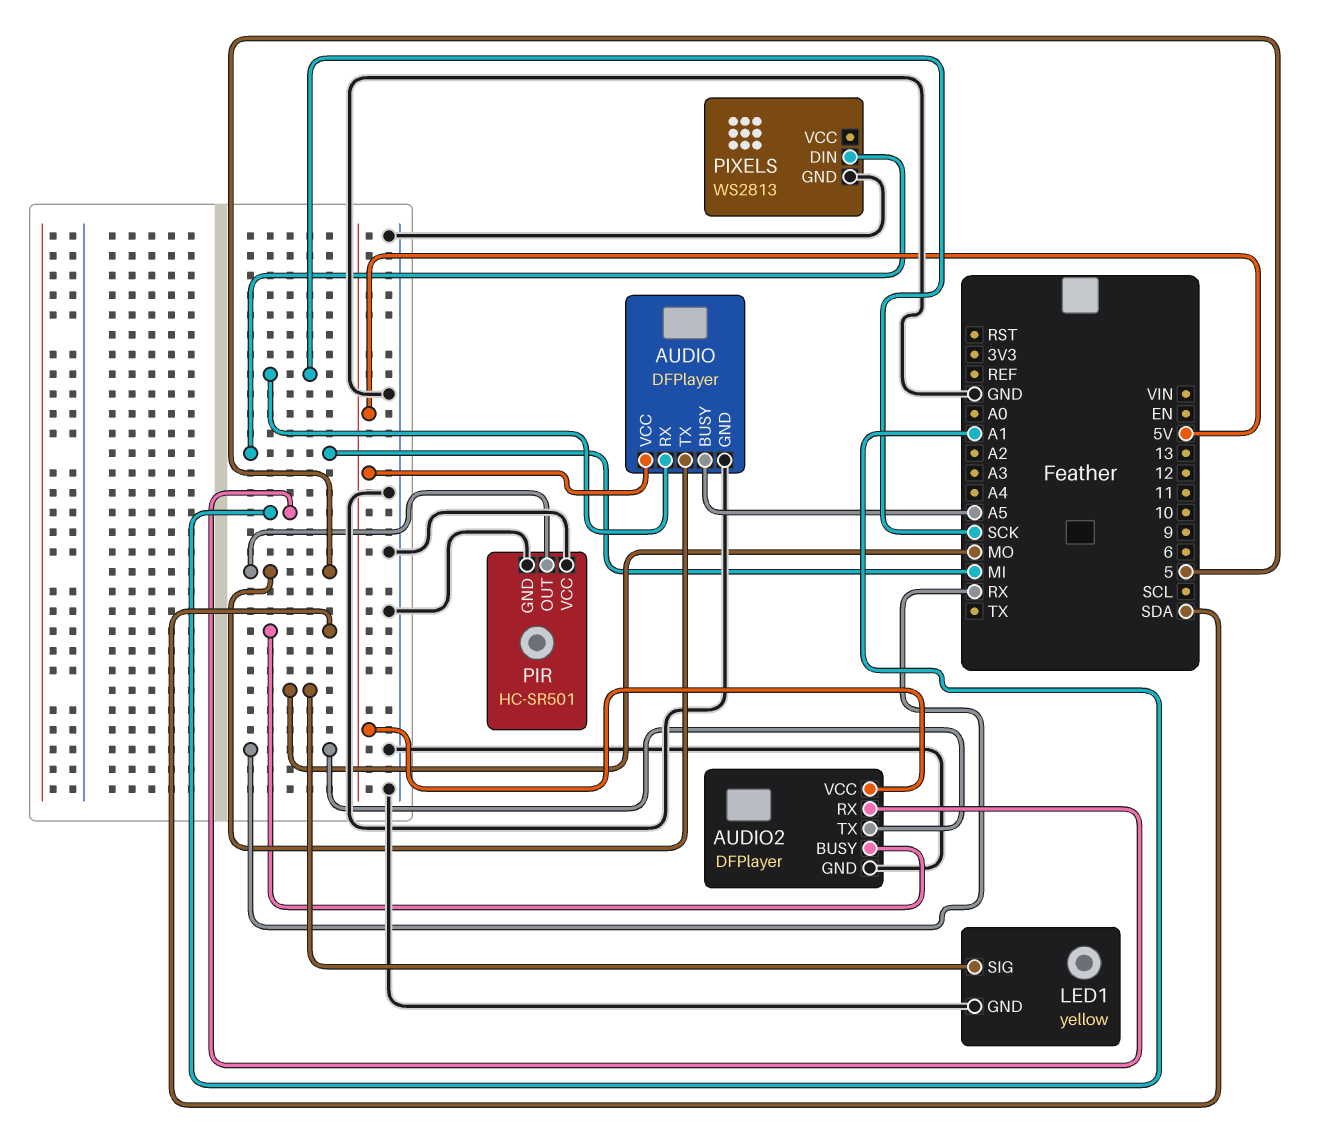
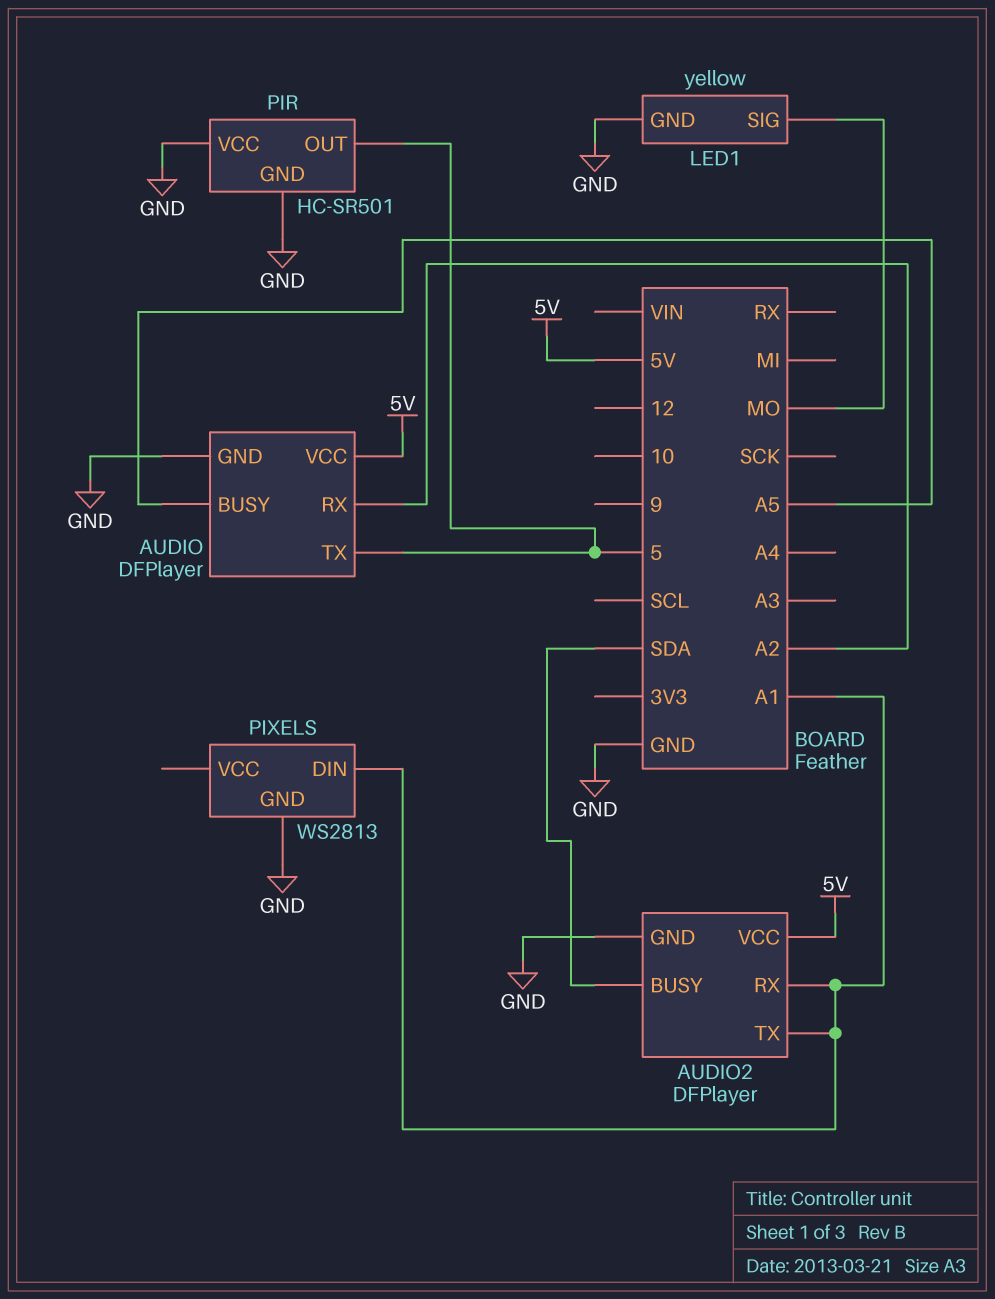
AUDIO pin RX: SCK -> A2
AUDIO2 pin TX: RX -> A1
PIXELS pin DIN: MI -> A1

